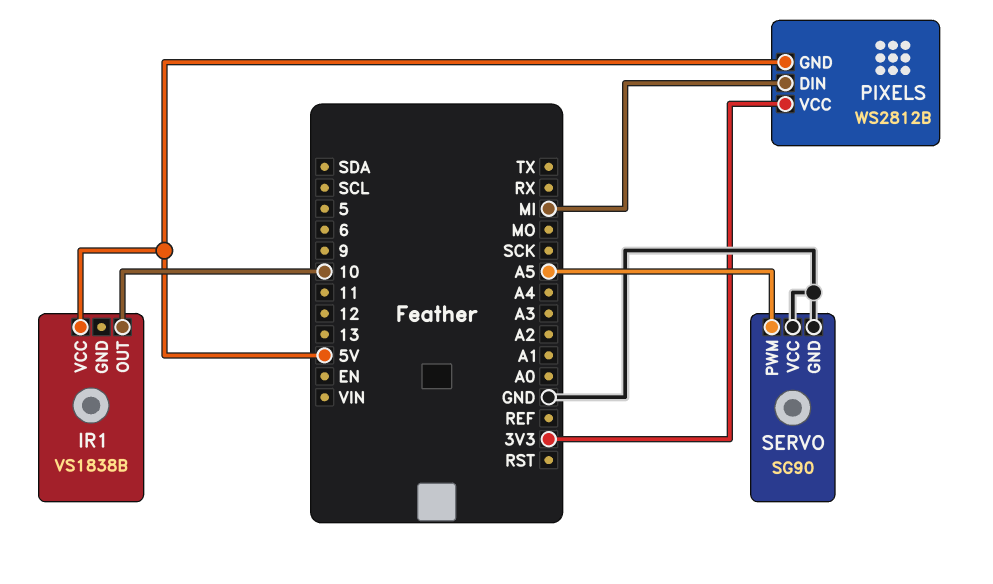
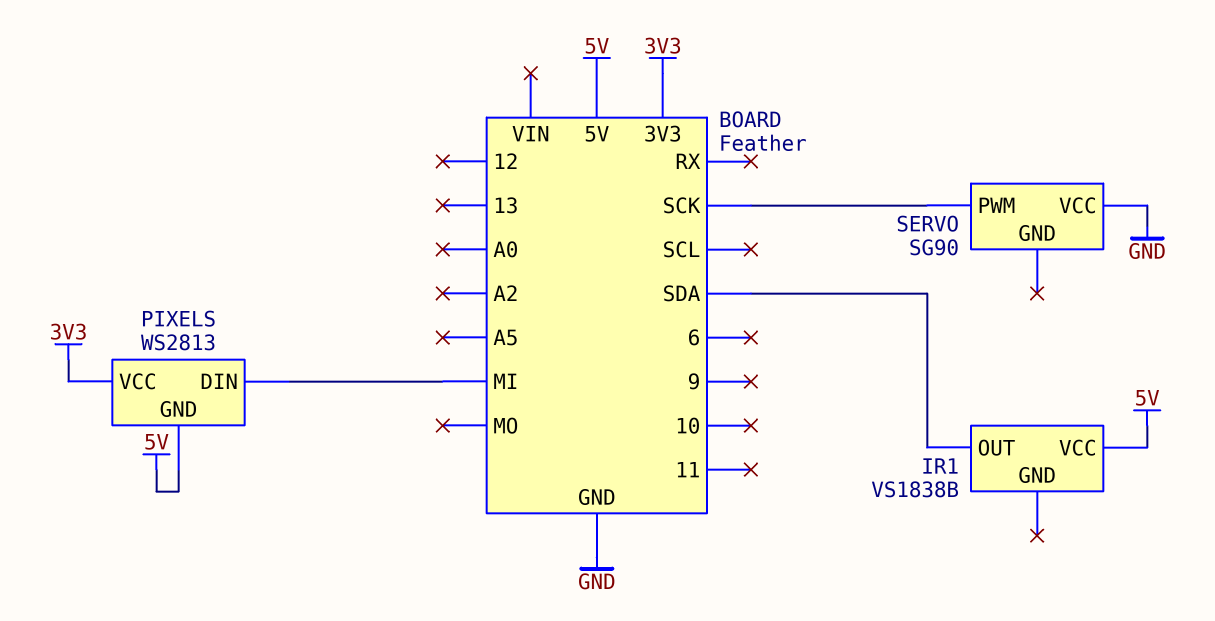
IR1 pin OUT: 10 -> SDA
PIXELS: WS2812B -> WS2813
SERVO pin GND: GND -> none
SERVO pin PWM: A5 -> SCK

